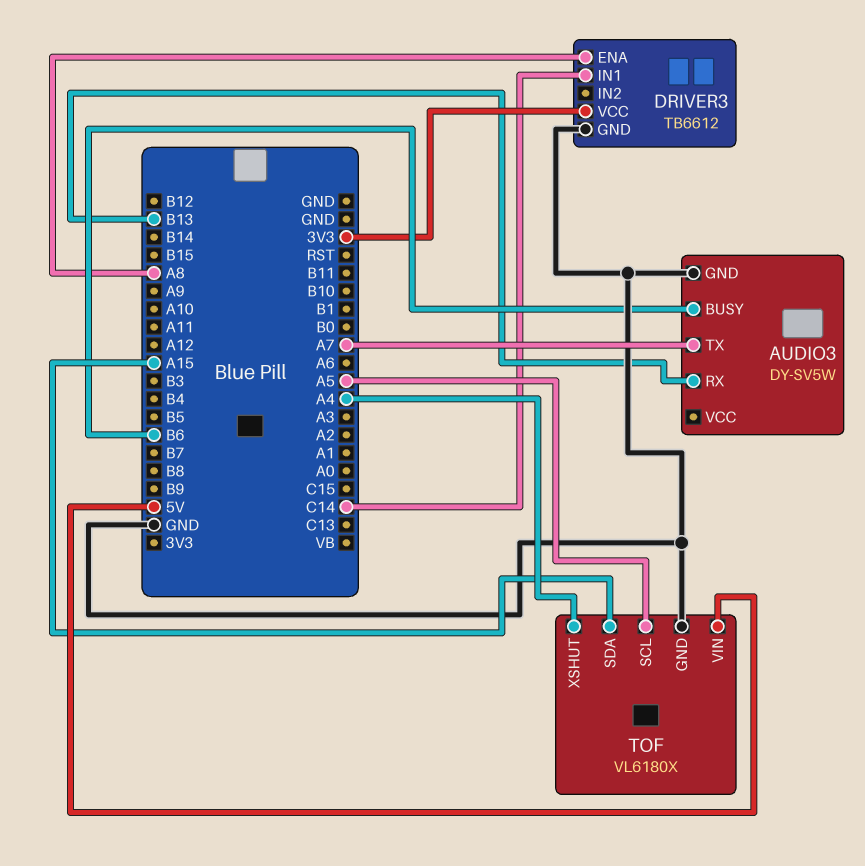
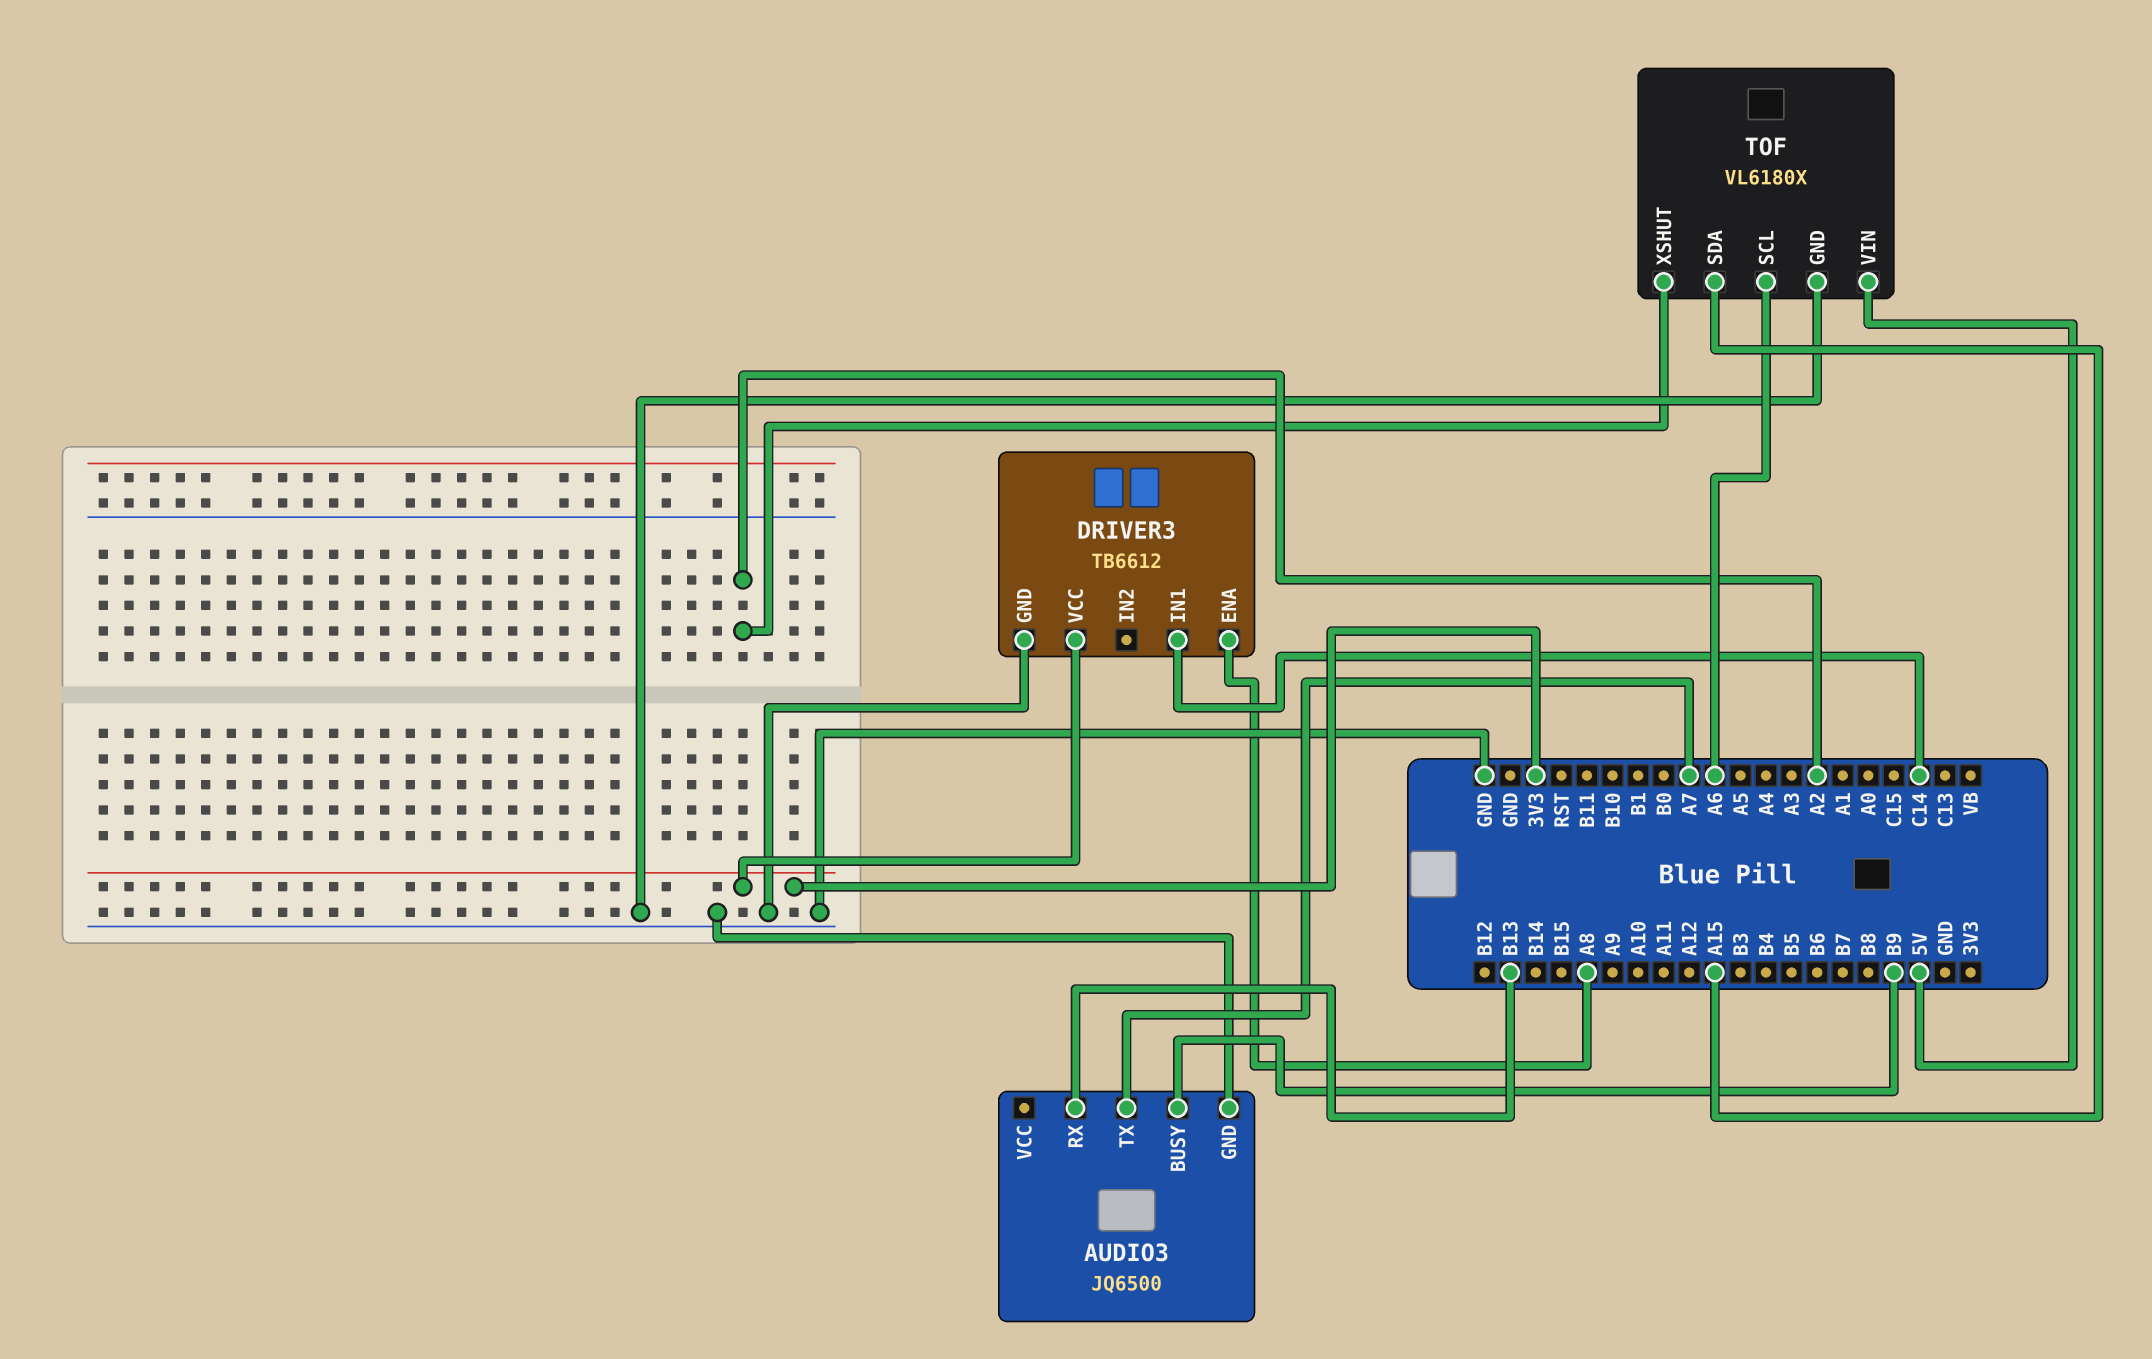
AUDIO3: DY-SV5W -> JQ6500
AUDIO3 pin BUSY: B6 -> B9
TOF pin SCL: A5 -> A6
TOF pin XSHUT: A4 -> A2

